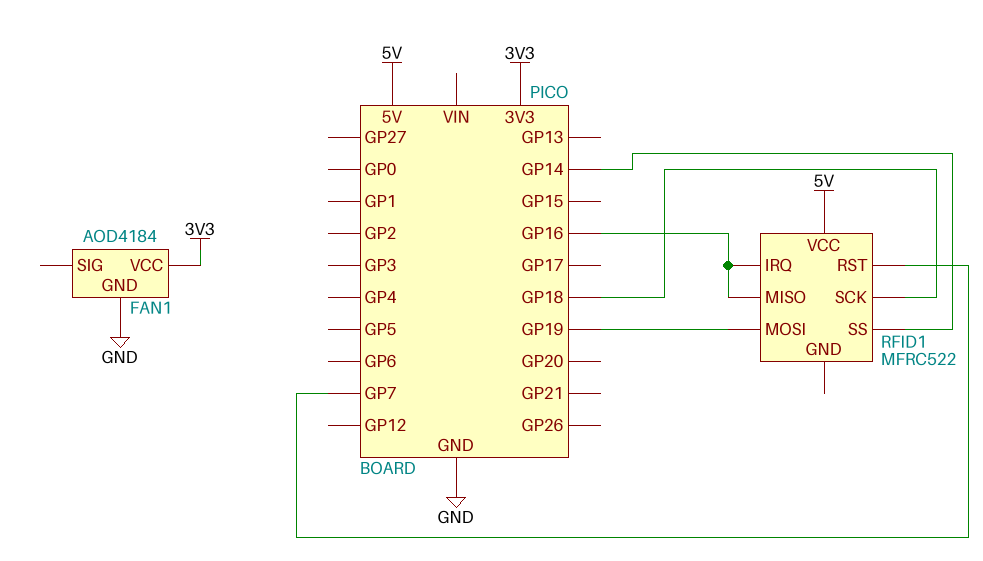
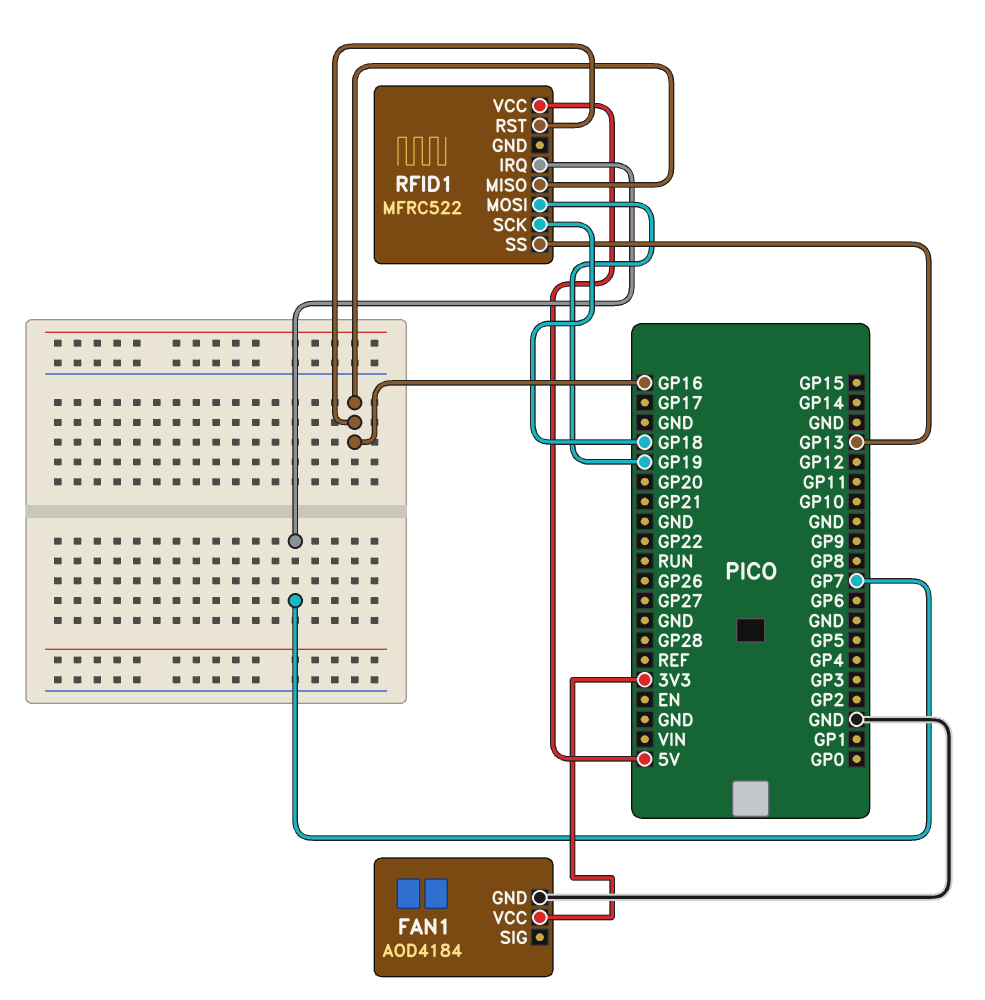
RFID1 pin IRQ: GP16 -> GP7
RFID1 pin RST: GP7 -> GP16
RFID1 pin SS: GP14 -> GP13

